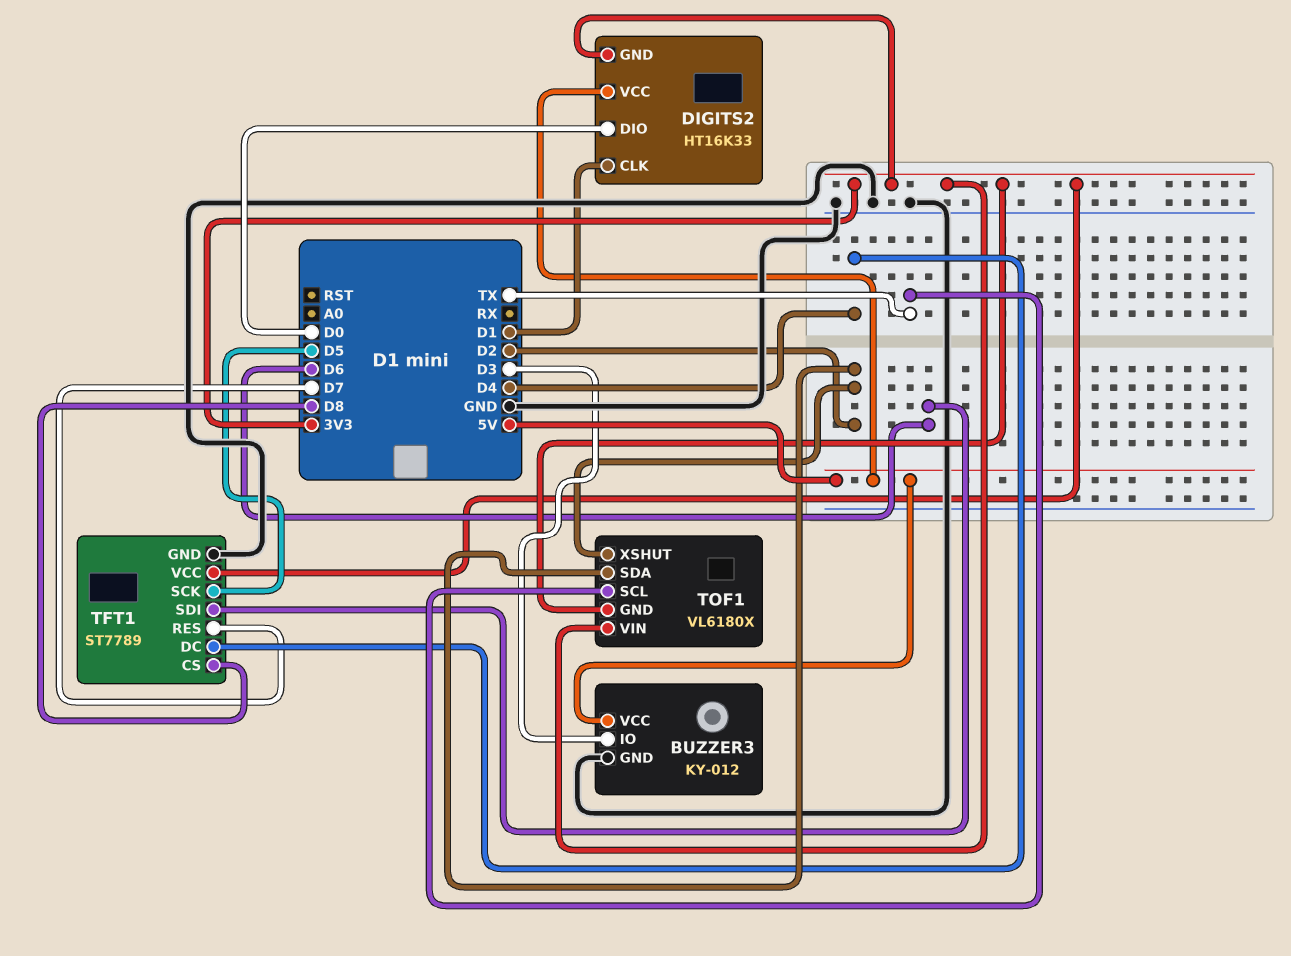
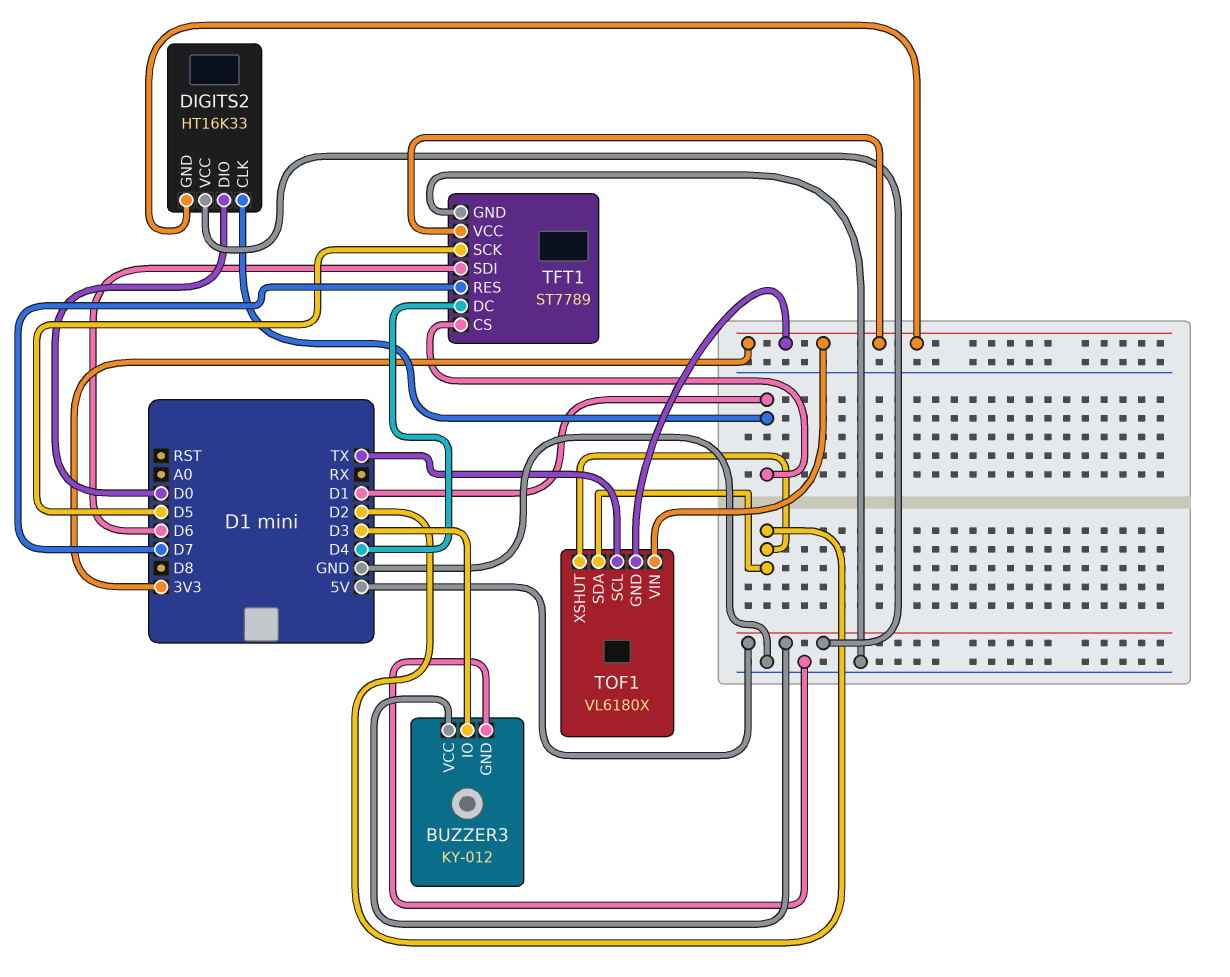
TFT1 pin CS: D8 -> D1

